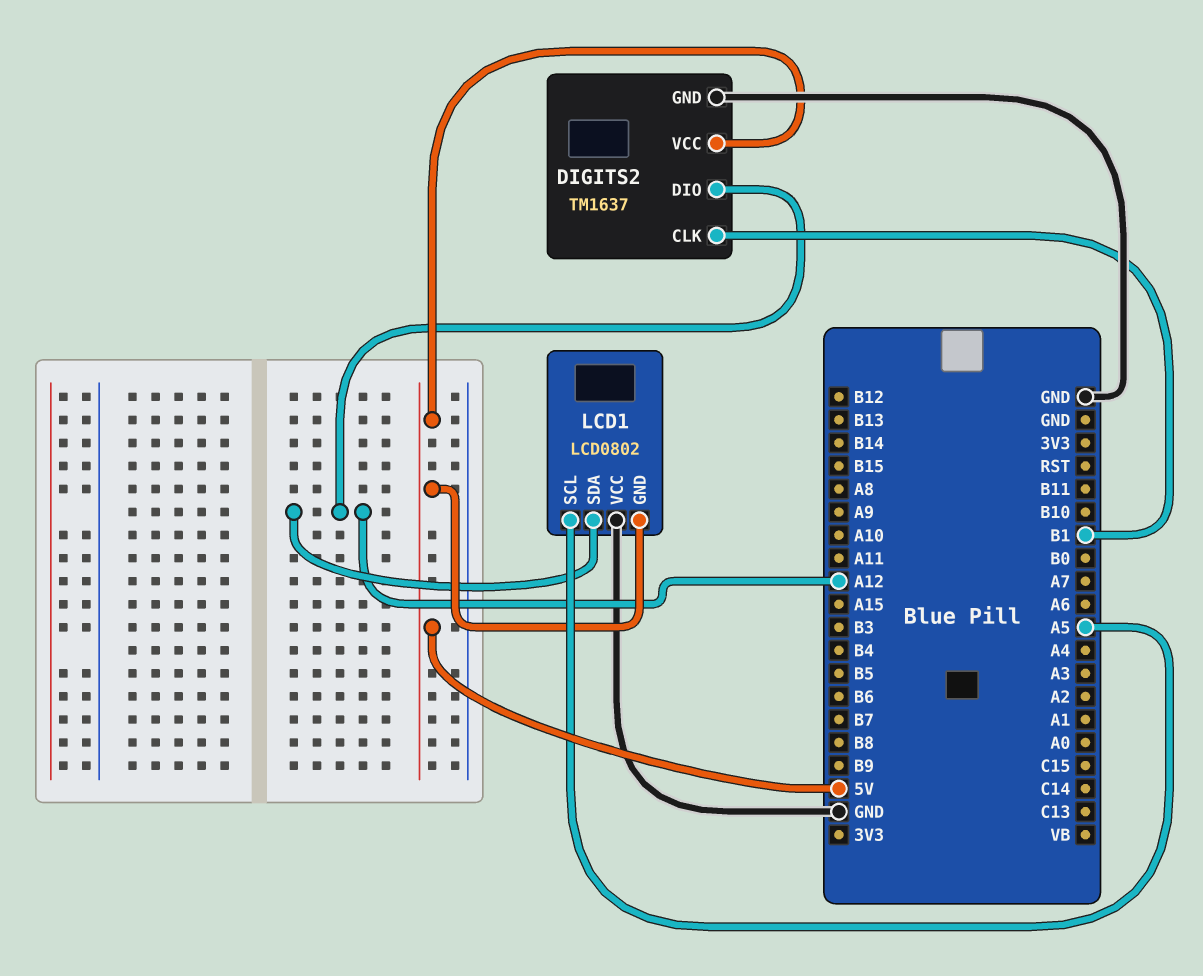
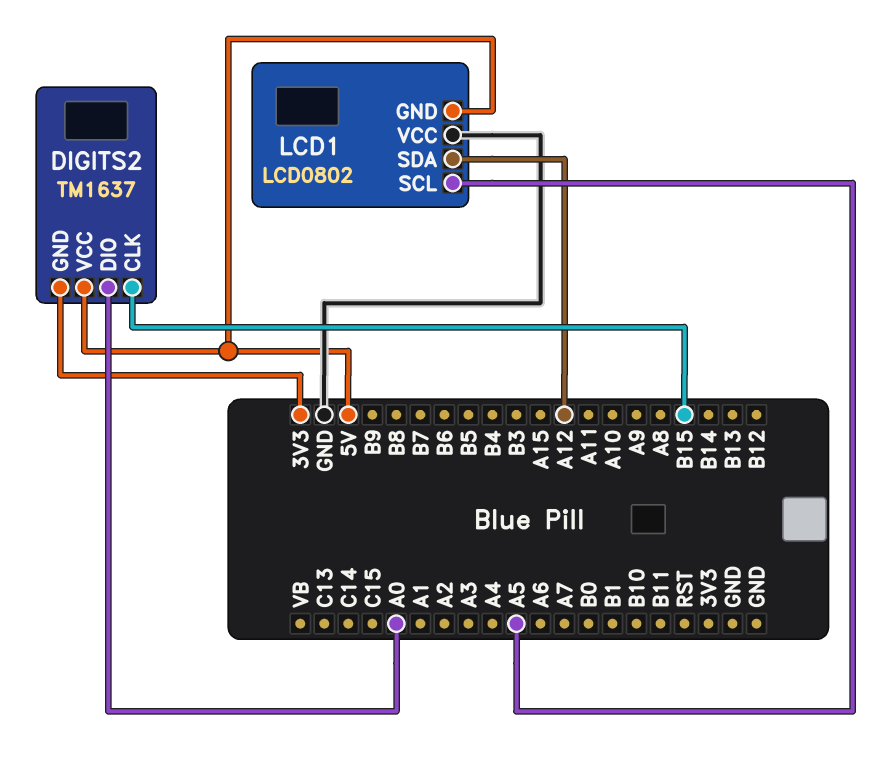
DIGITS2 pin CLK: B1 -> B15
DIGITS2 pin DIO: A12 -> A0
DIGITS2 pin GND: GND -> 3V3

